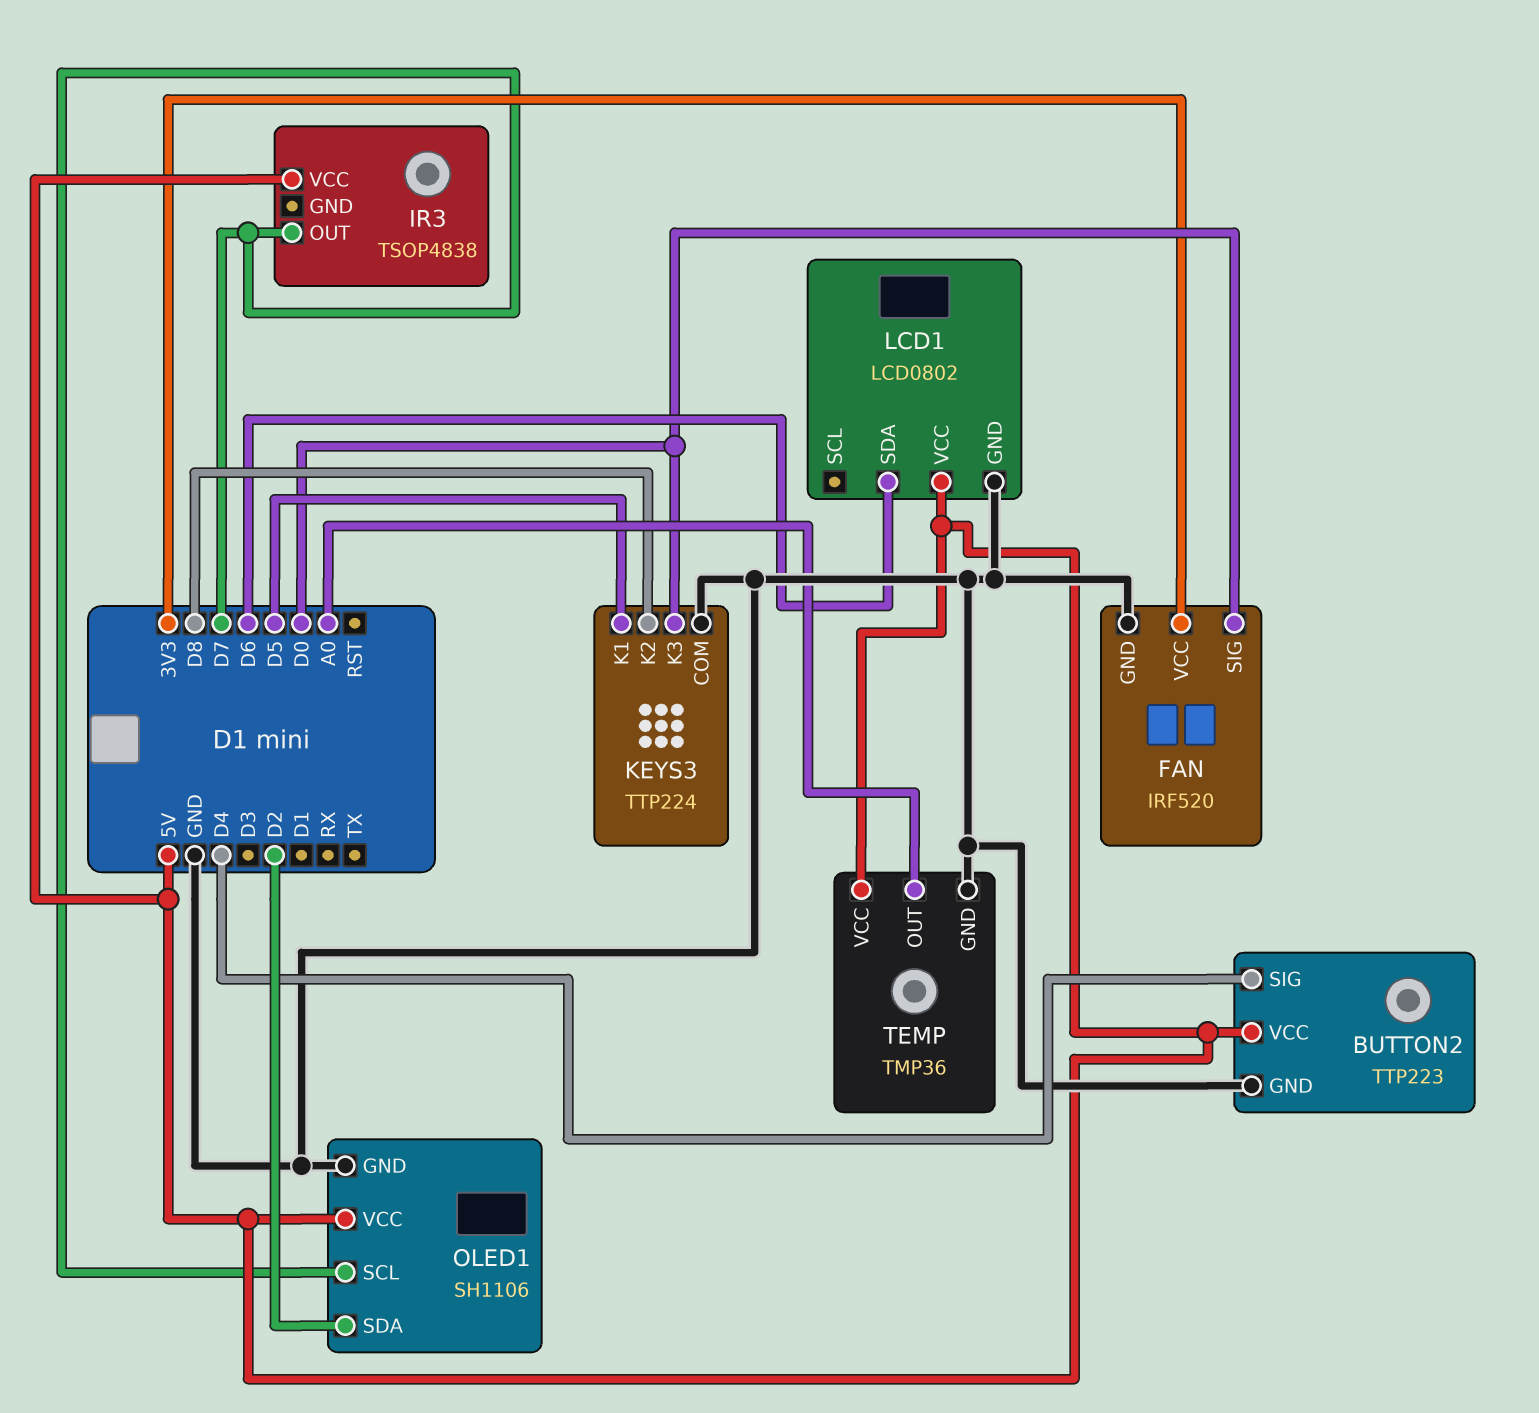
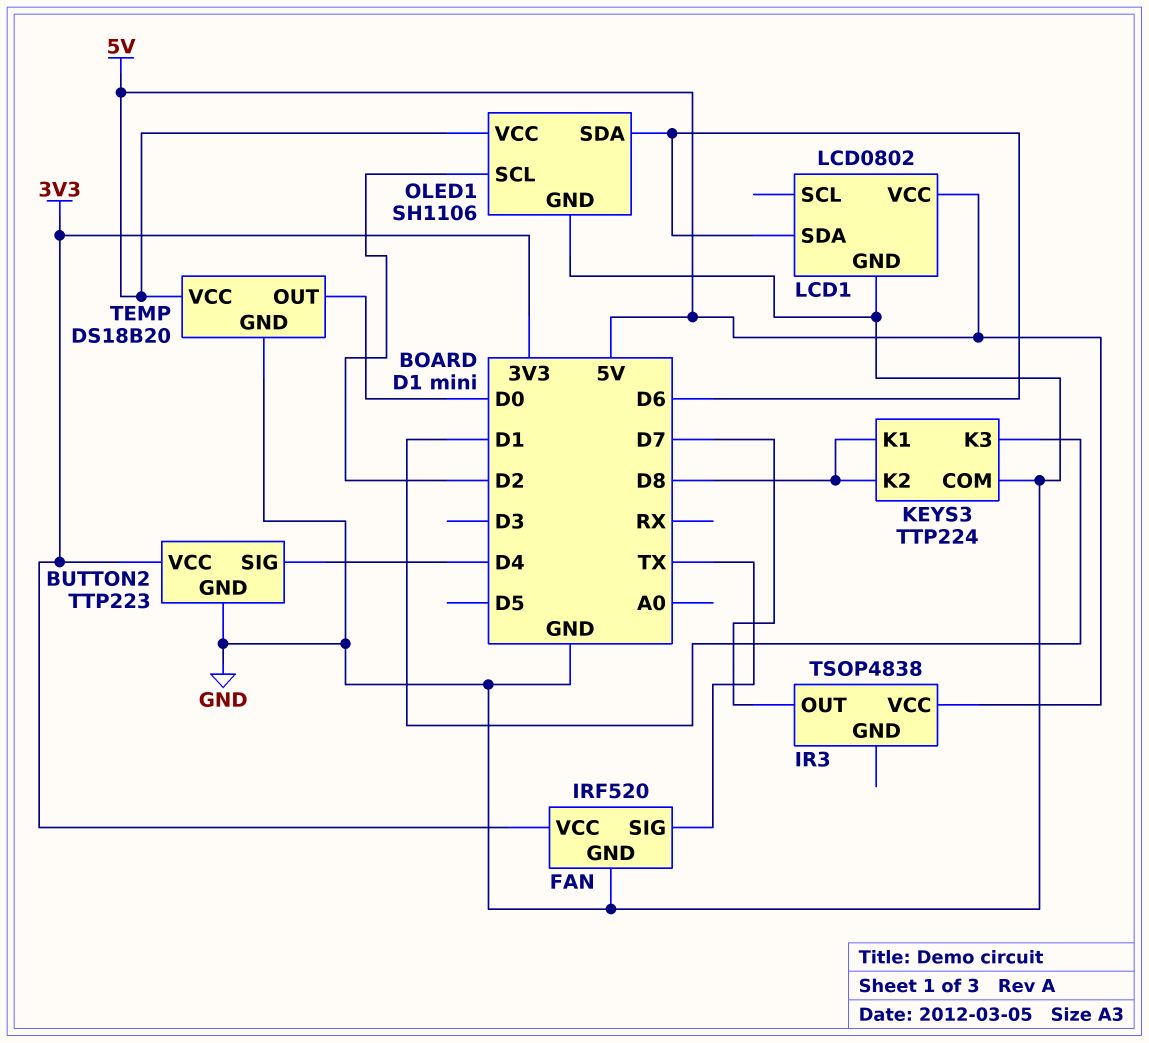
BUTTON2 pin VCC: 5V -> 3V3
FAN pin SIG: D0 -> TX
KEYS3 pin K1: D5 -> D8
KEYS3 pin K3: D0 -> D1
OLED1 pin SCL: D7 -> D2
OLED1 pin SDA: D2 -> D6
TEMP: TMP36 -> DS18B20
TEMP pin OUT: A0 -> D0

